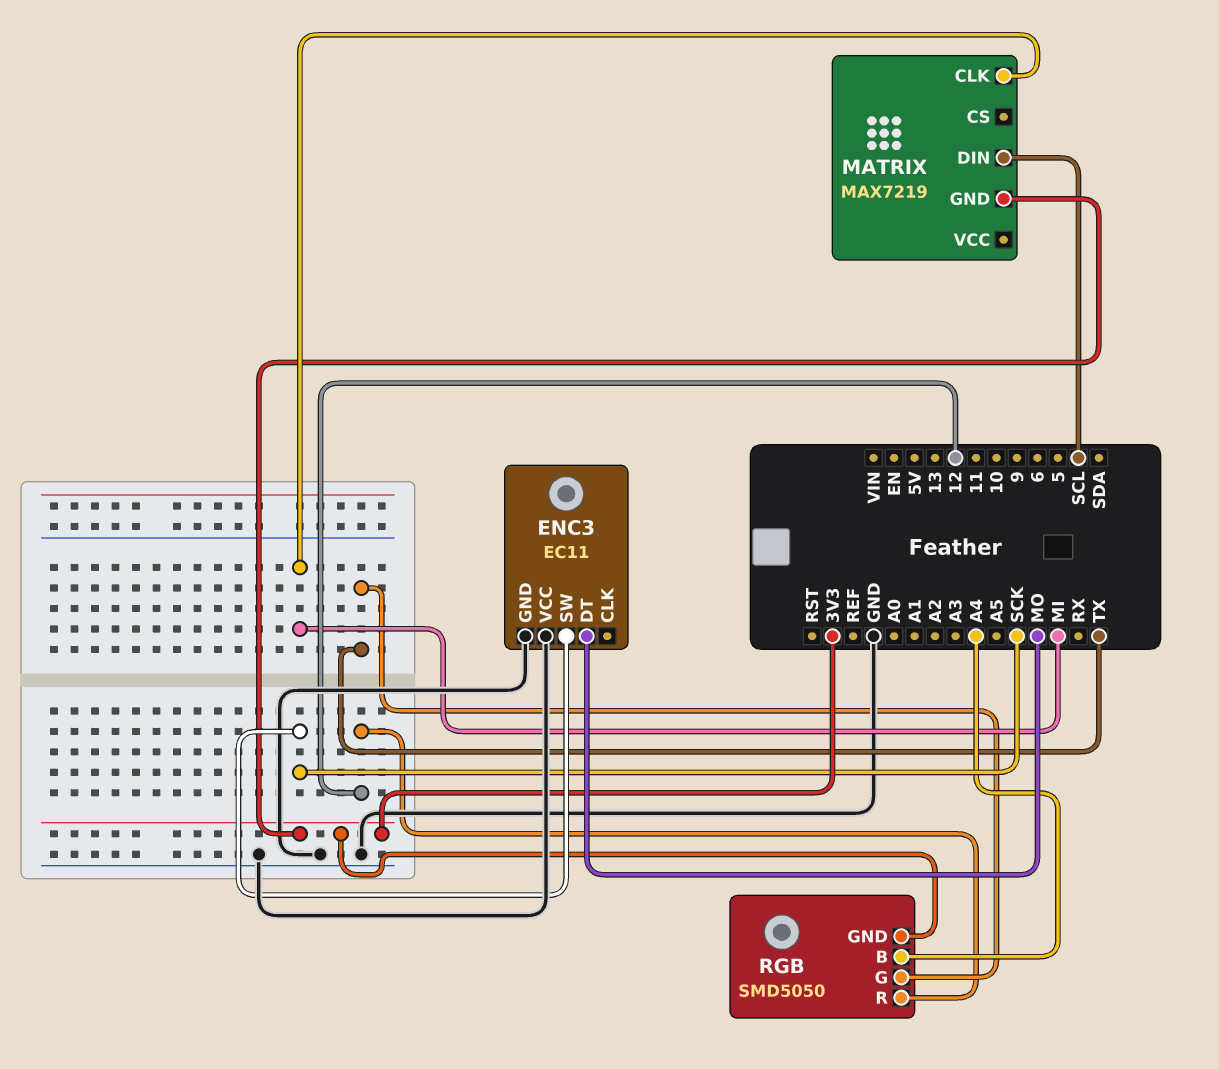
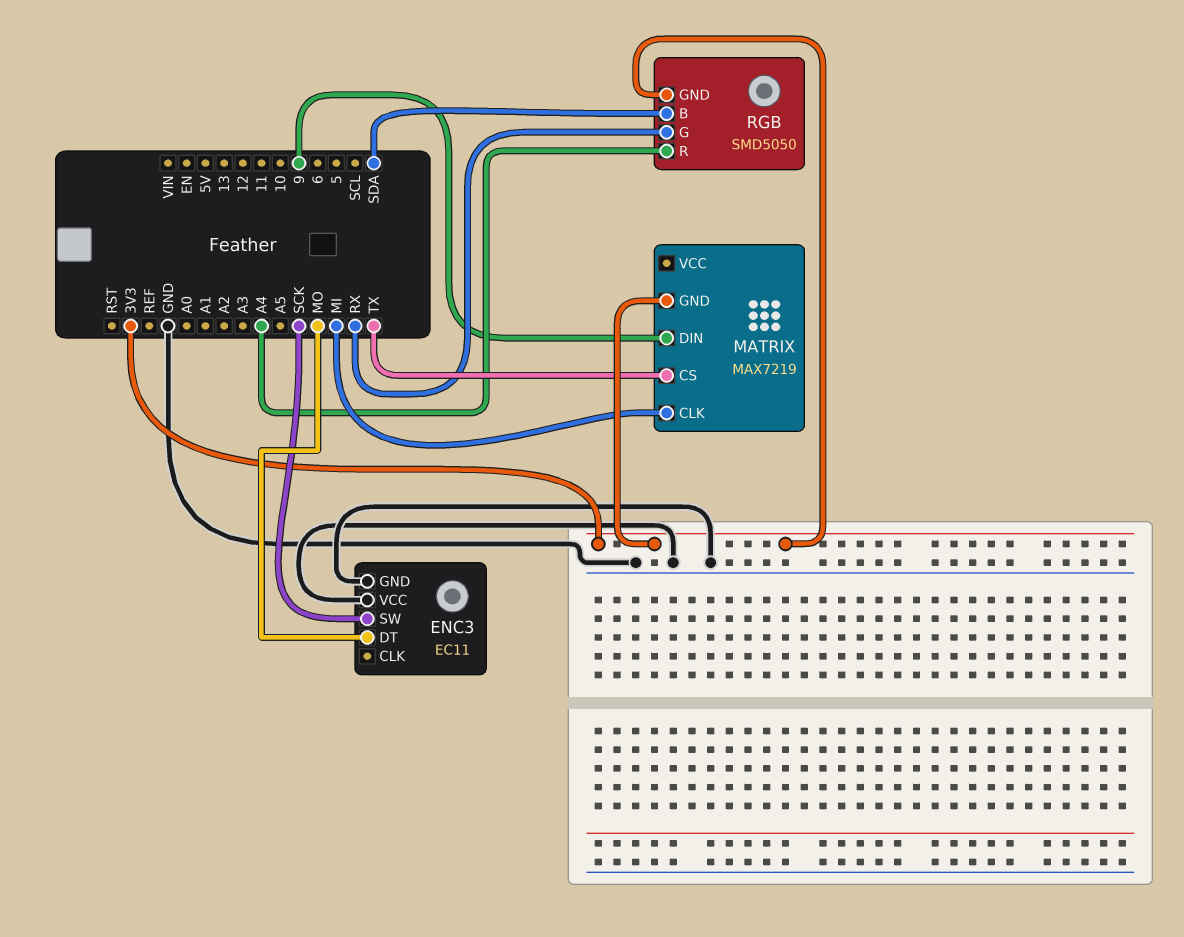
MATRIX pin CS: none -> TX
MATRIX pin DIN: SCL -> 9
RGB pin B: A4 -> SDA
RGB pin G: TX -> RX
RGB pin R: 12 -> A4

